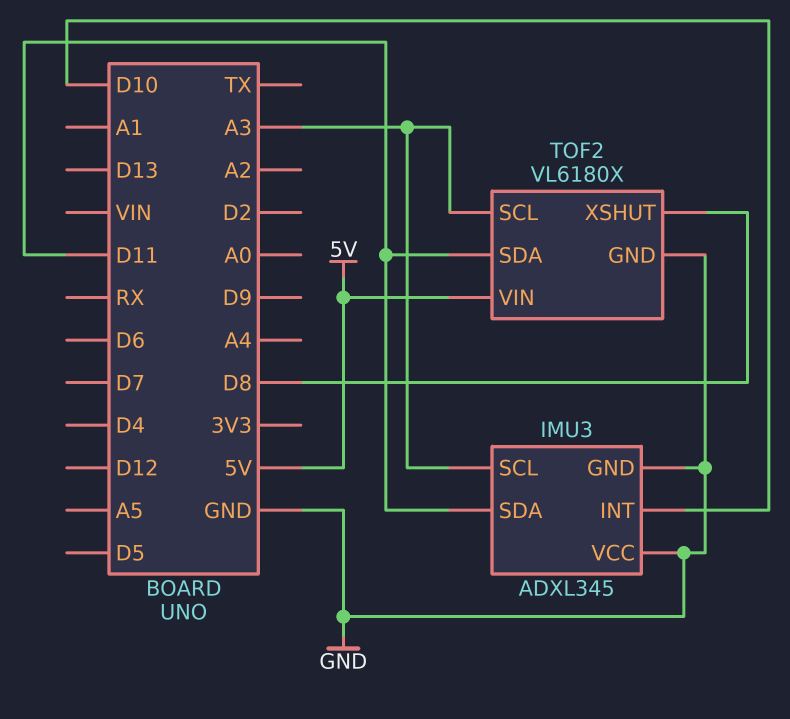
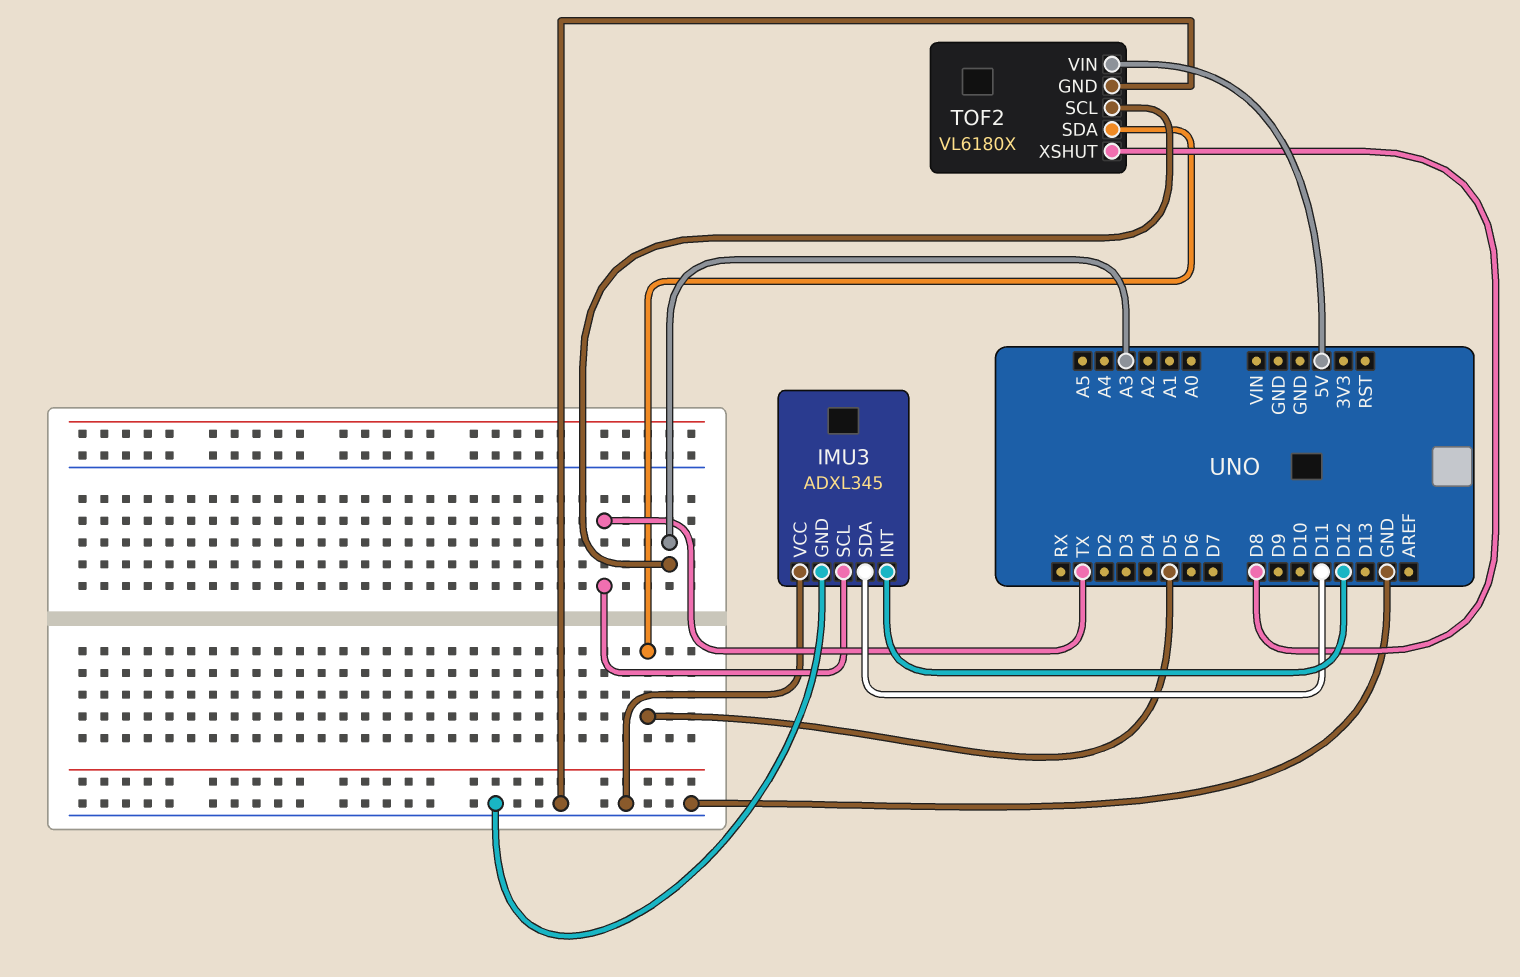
IMU3 pin INT: D10 -> D12
IMU3 pin SCL: A3 -> TX
TOF2 pin SDA: D11 -> D5

